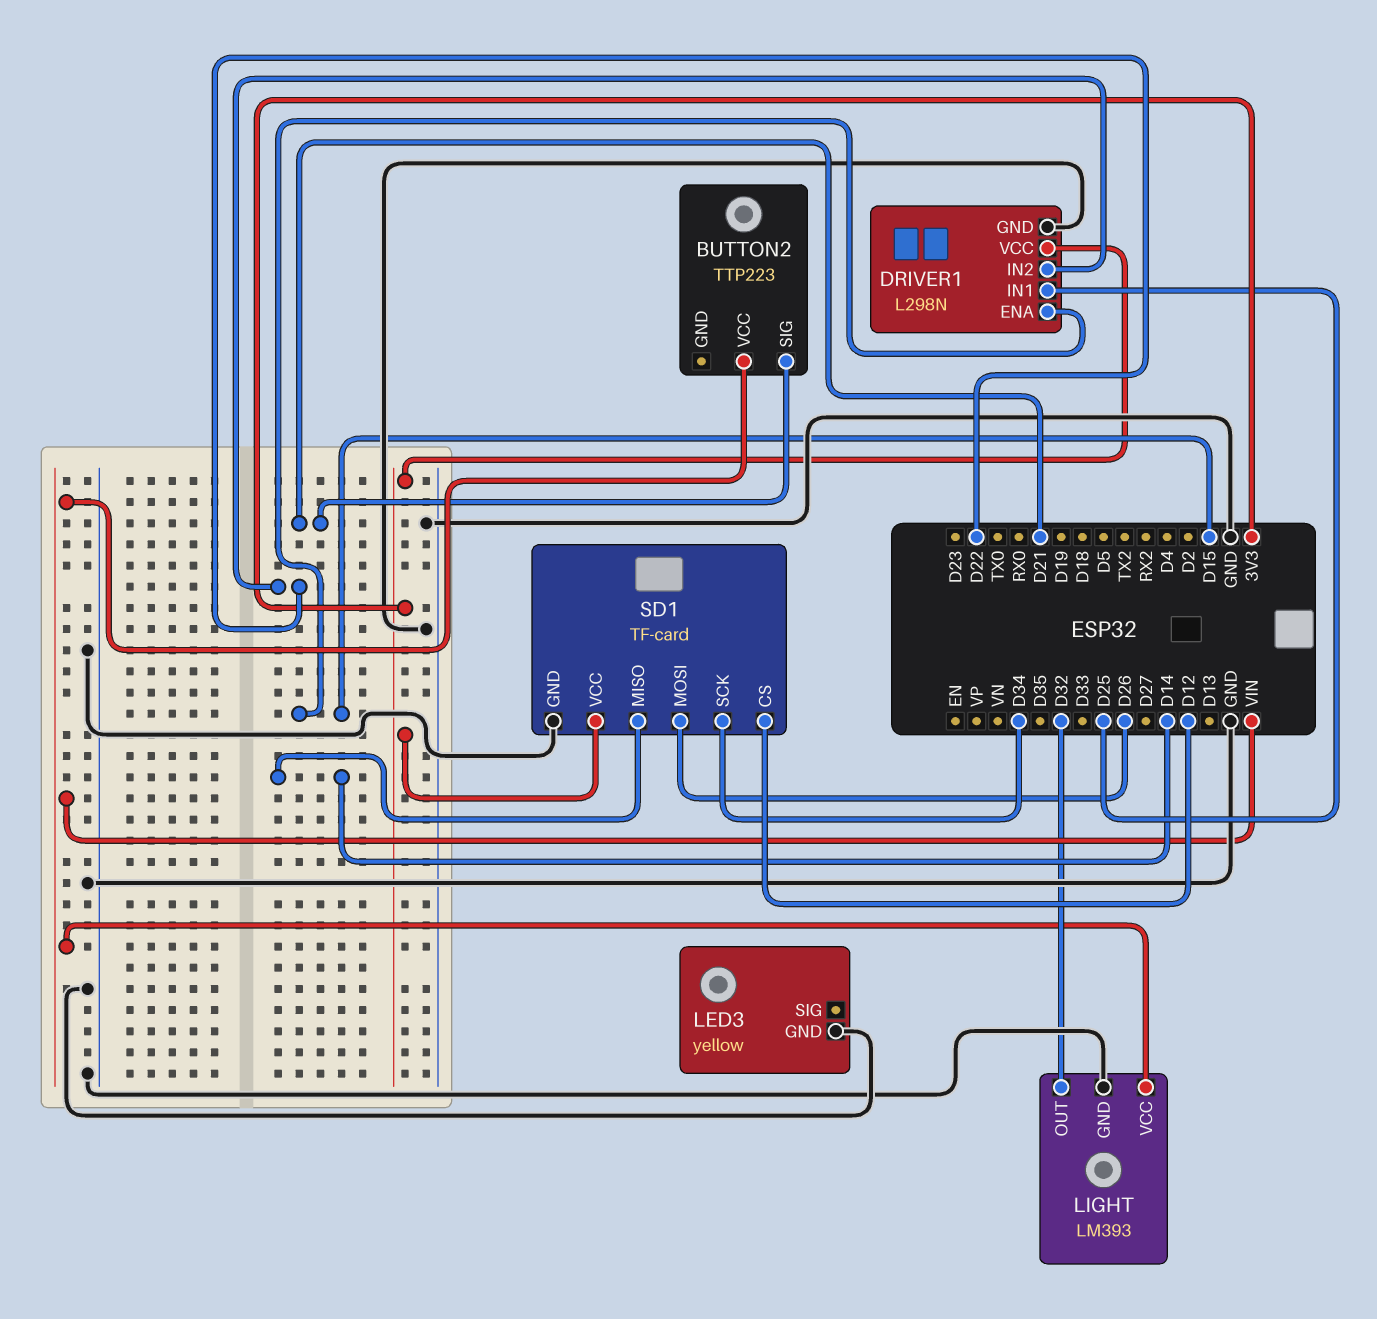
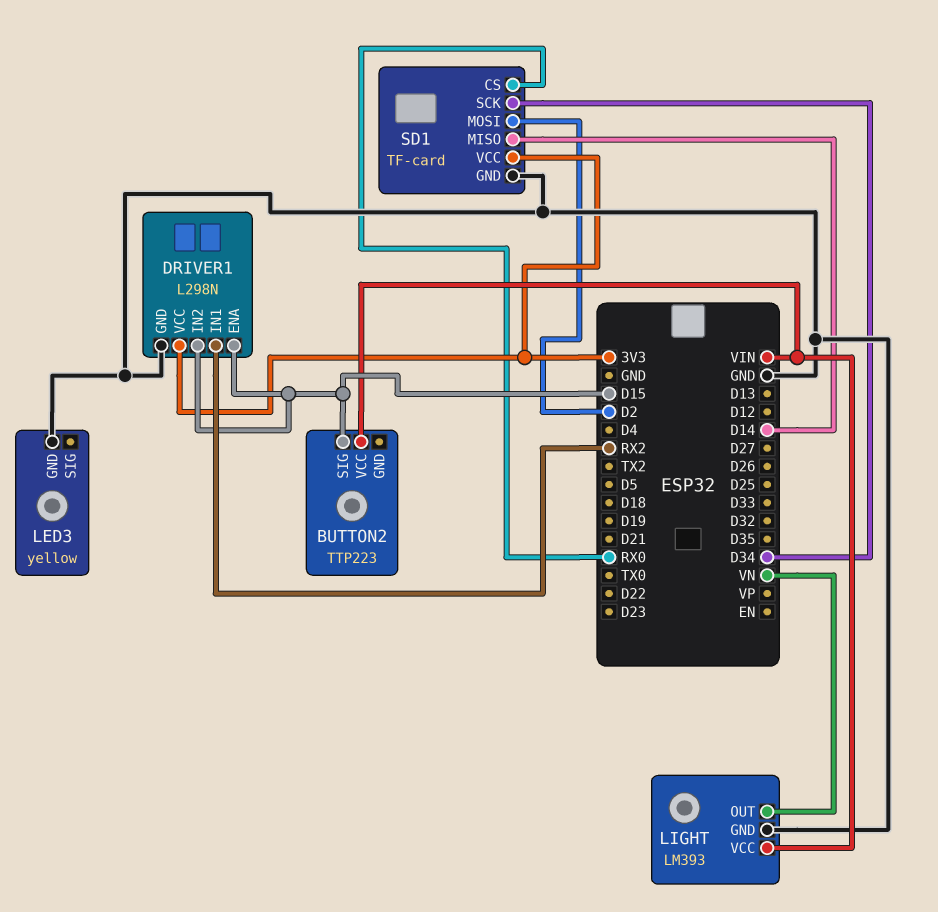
BUTTON2 pin SIG: D21 -> D15
DRIVER1 pin IN1: D25 -> RX2
DRIVER1 pin IN2: D22 -> D15
LIGHT pin OUT: D32 -> VN
SD1 pin CS: D12 -> RX0
SD1 pin MOSI: D26 -> D2

